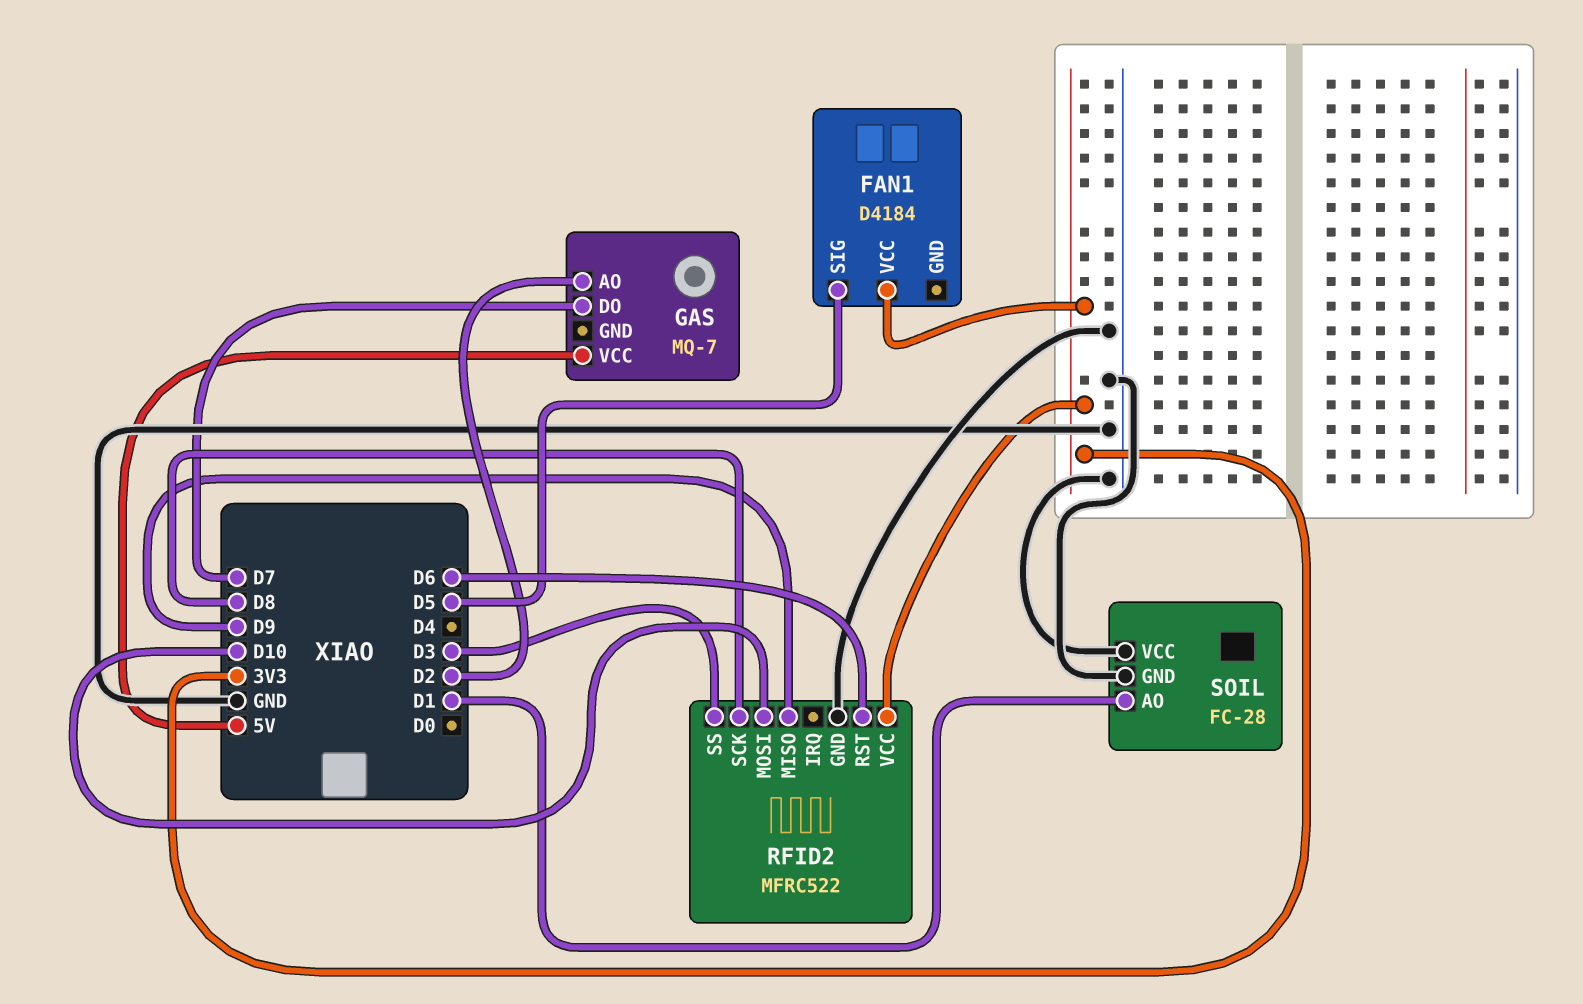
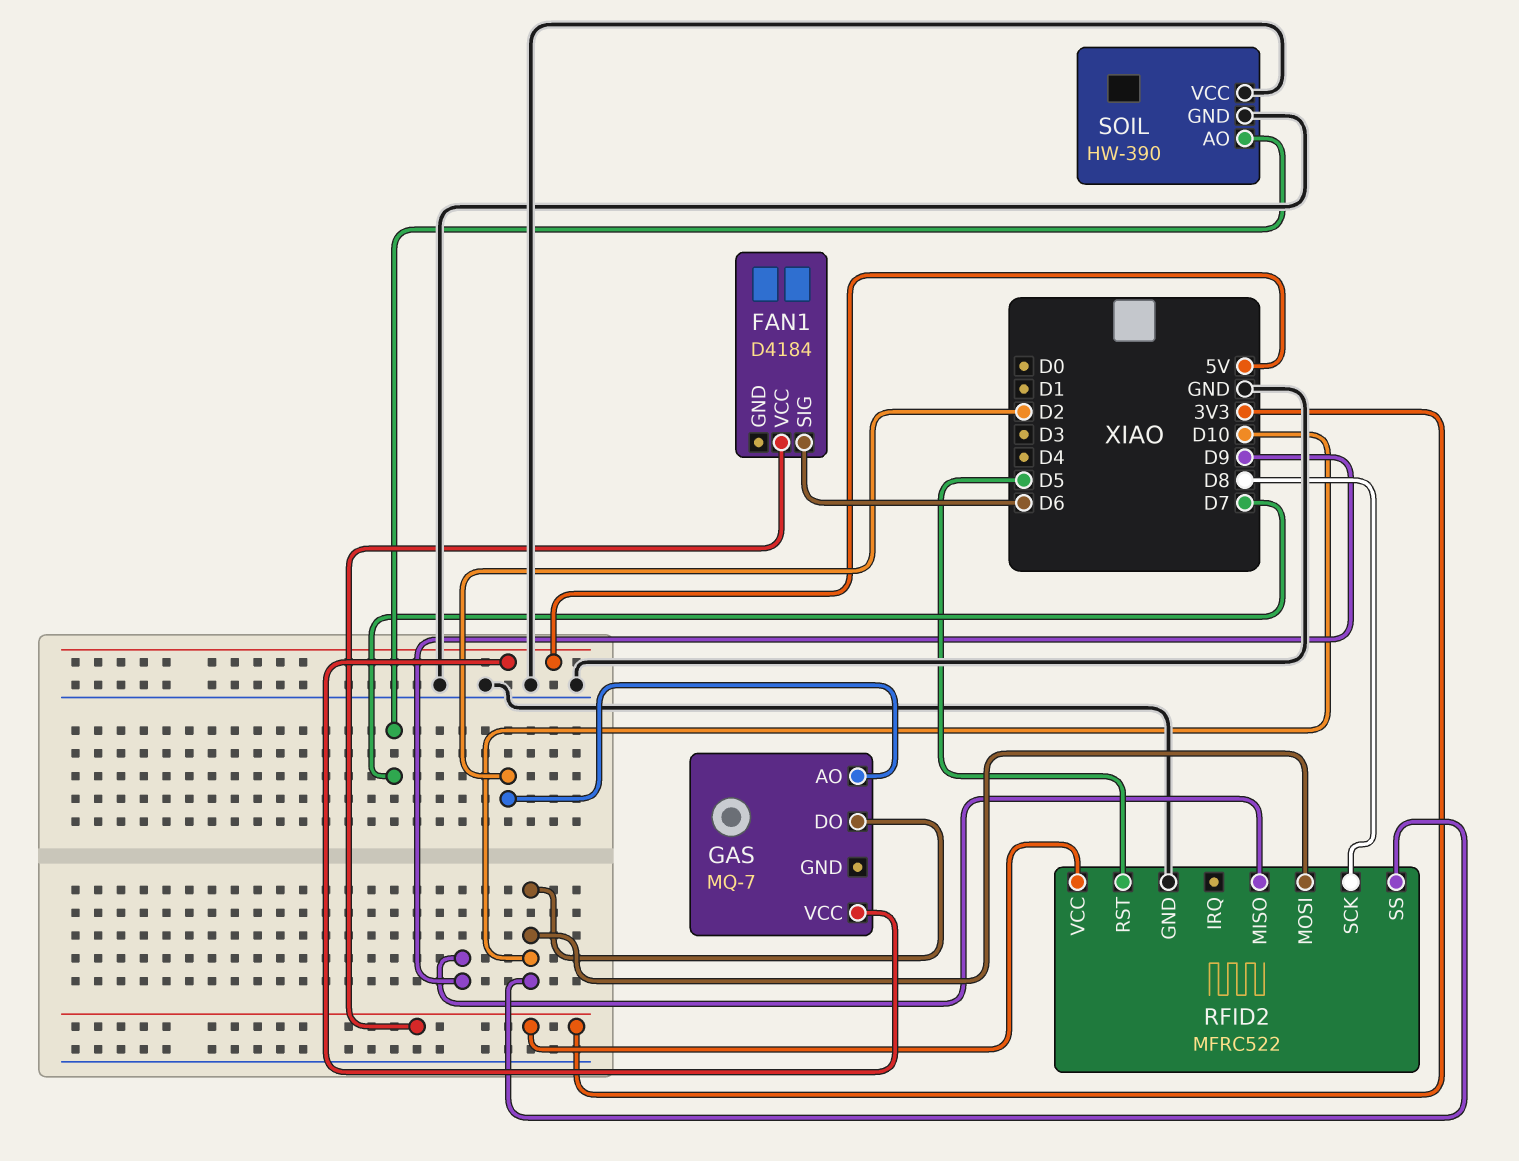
FAN1 pin SIG: D5 -> D6
GAS pin DO: D7 -> D10
RFID2 pin RST: D6 -> D5
RFID2 pin SS: D3 -> D10
SOIL: FC-28 -> HW-390
SOIL pin AO: D1 -> D7

